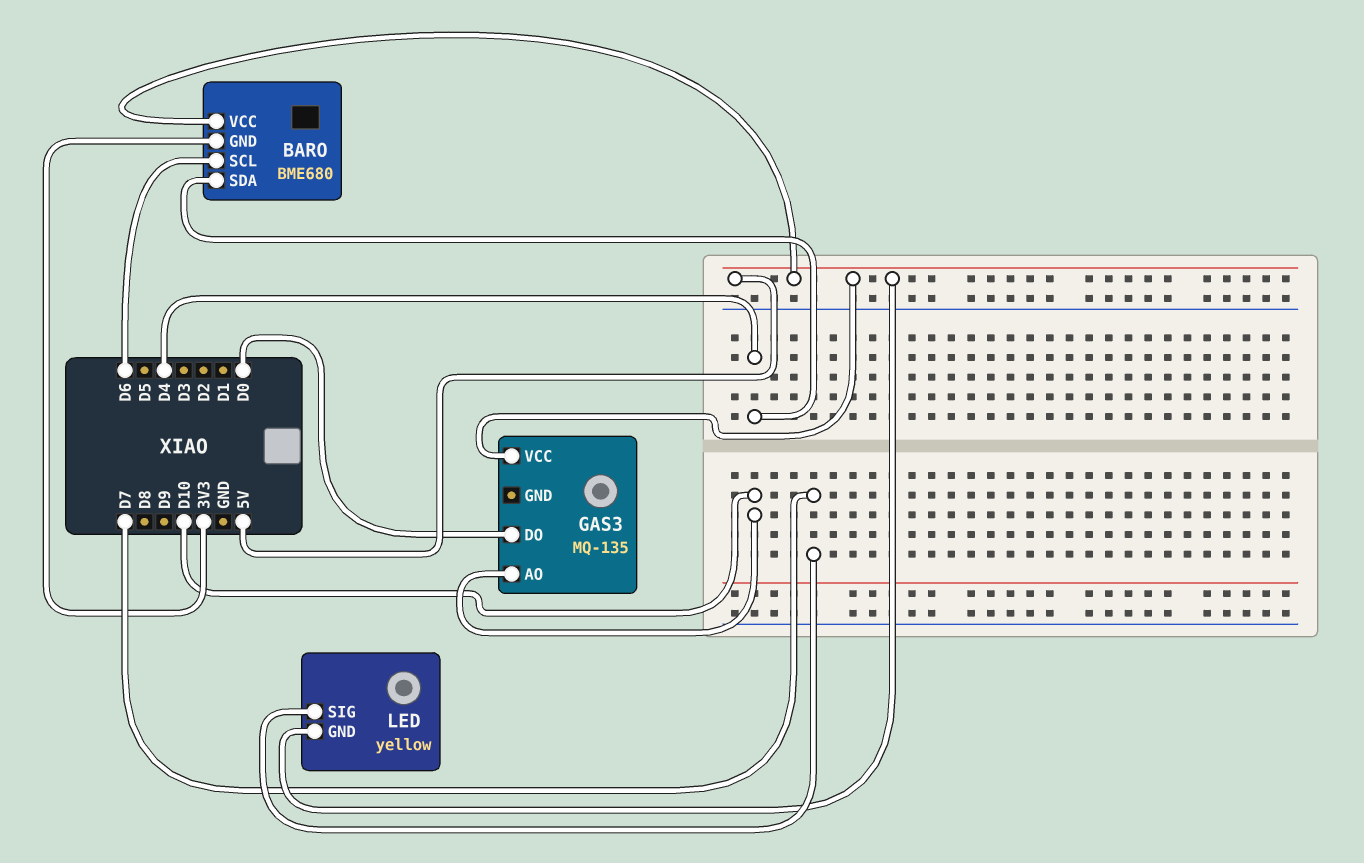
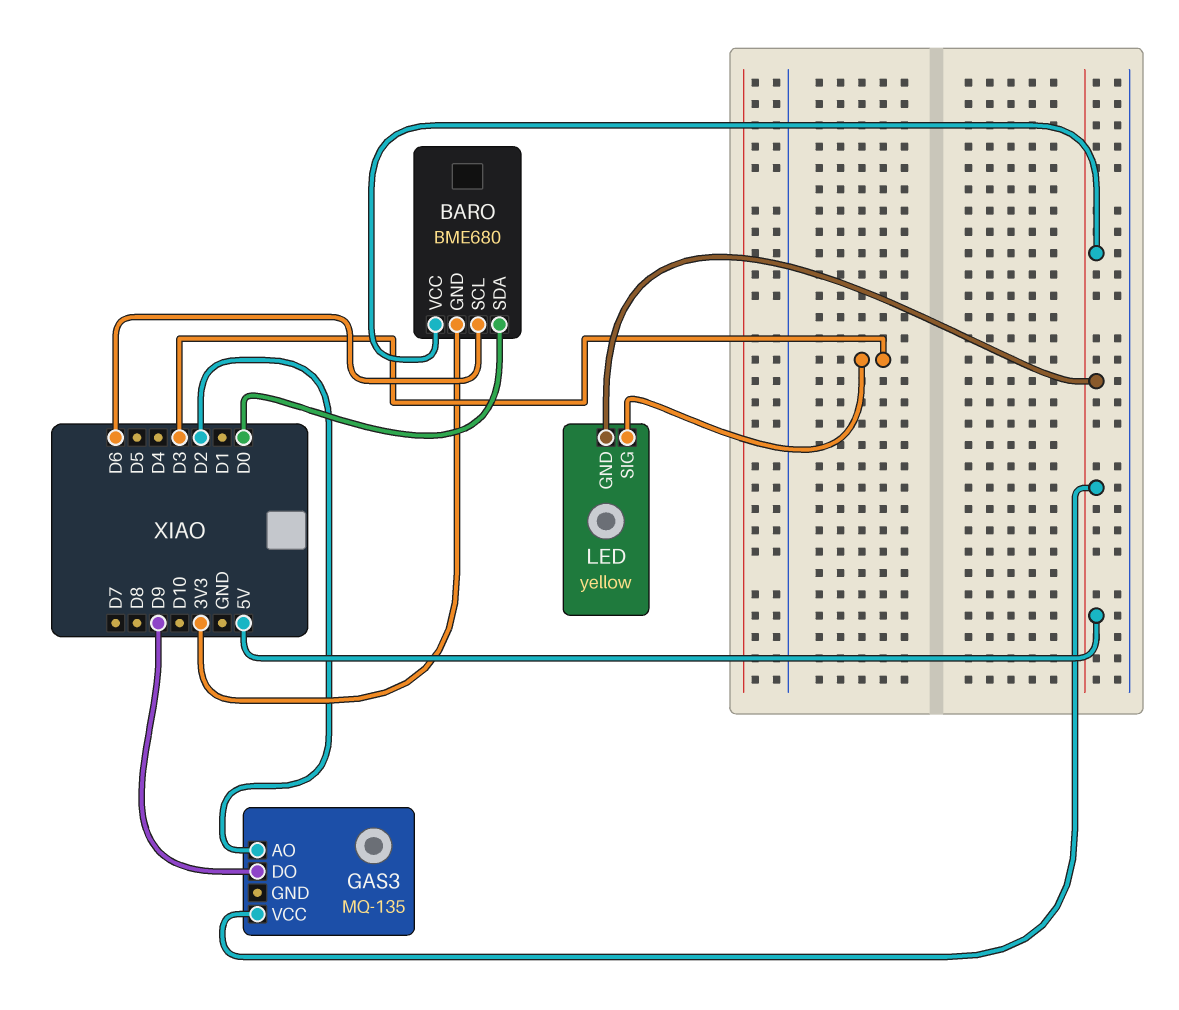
BARO pin SDA: D4 -> D0
GAS3 pin AO: D10 -> D2
GAS3 pin DO: D0 -> D9
LED pin SIG: D7 -> D3

